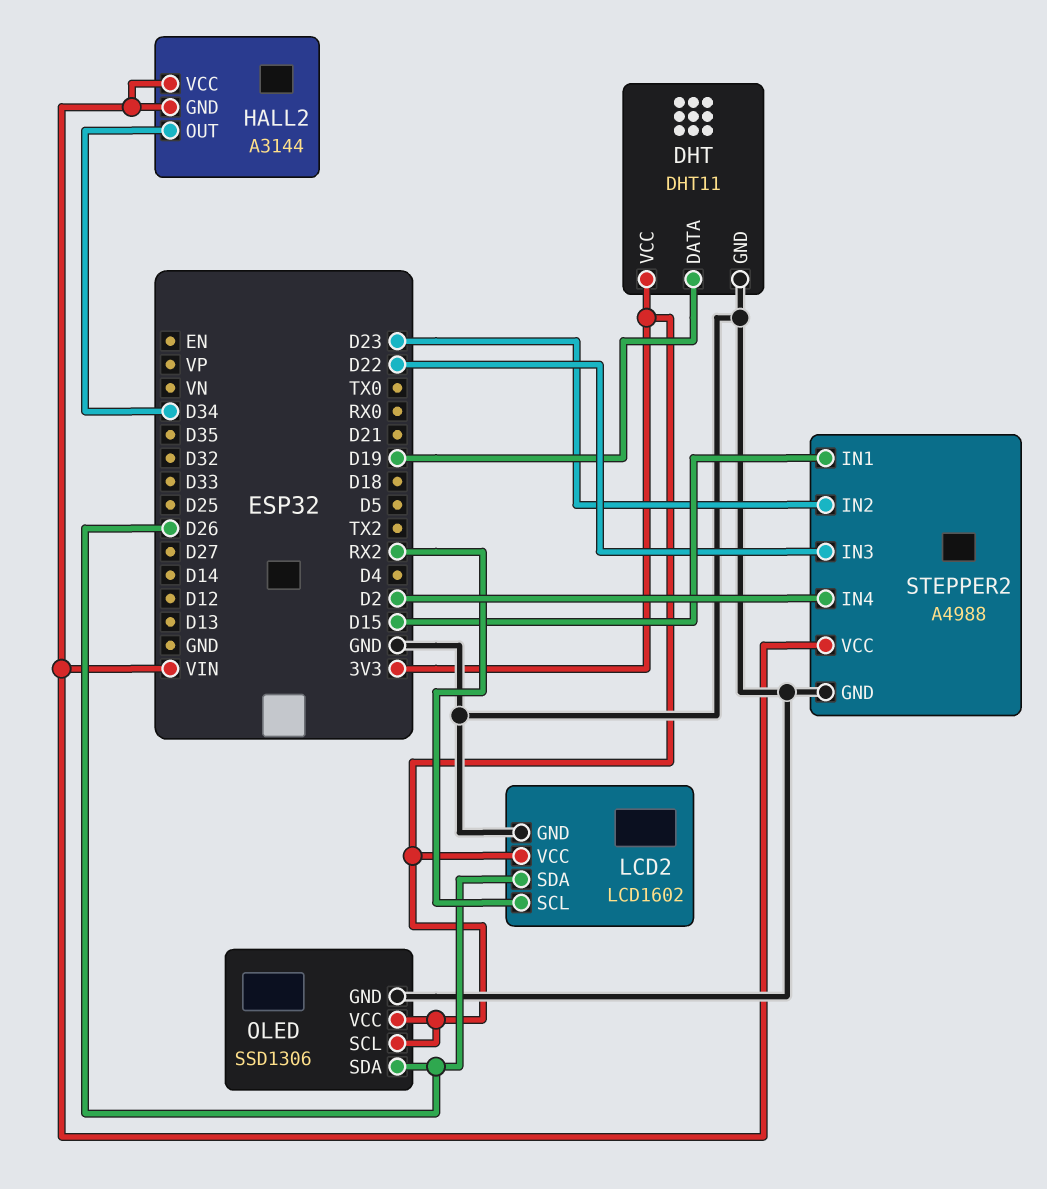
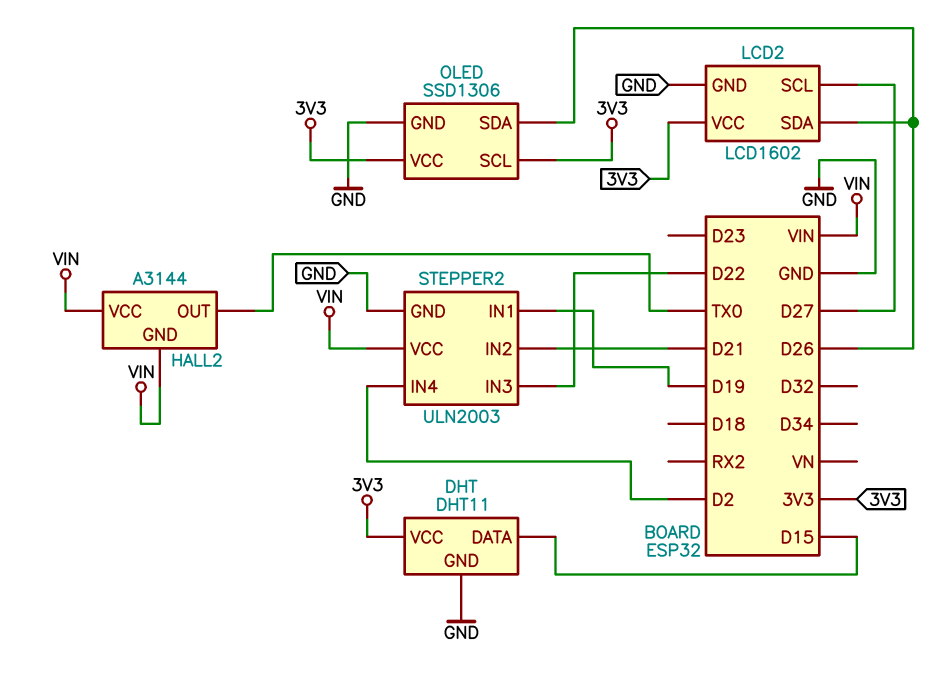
DHT pin DATA: D19 -> D15
HALL2 pin OUT: D34 -> TX0
LCD2 pin SCL: RX2 -> D27
STEPPER2: A4988 -> ULN2003
STEPPER2 pin IN1: D15 -> D19
STEPPER2 pin IN2: D23 -> D21

